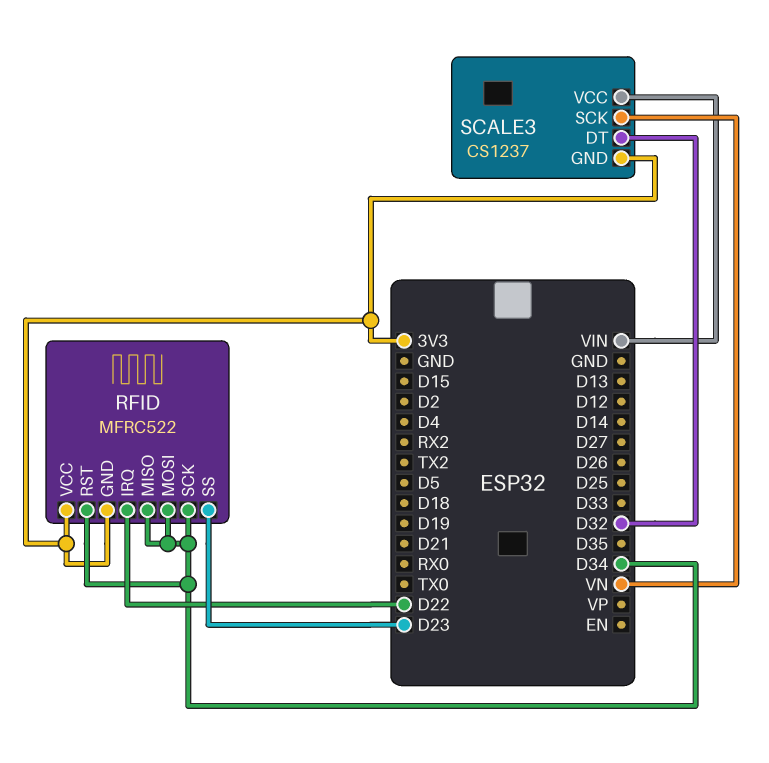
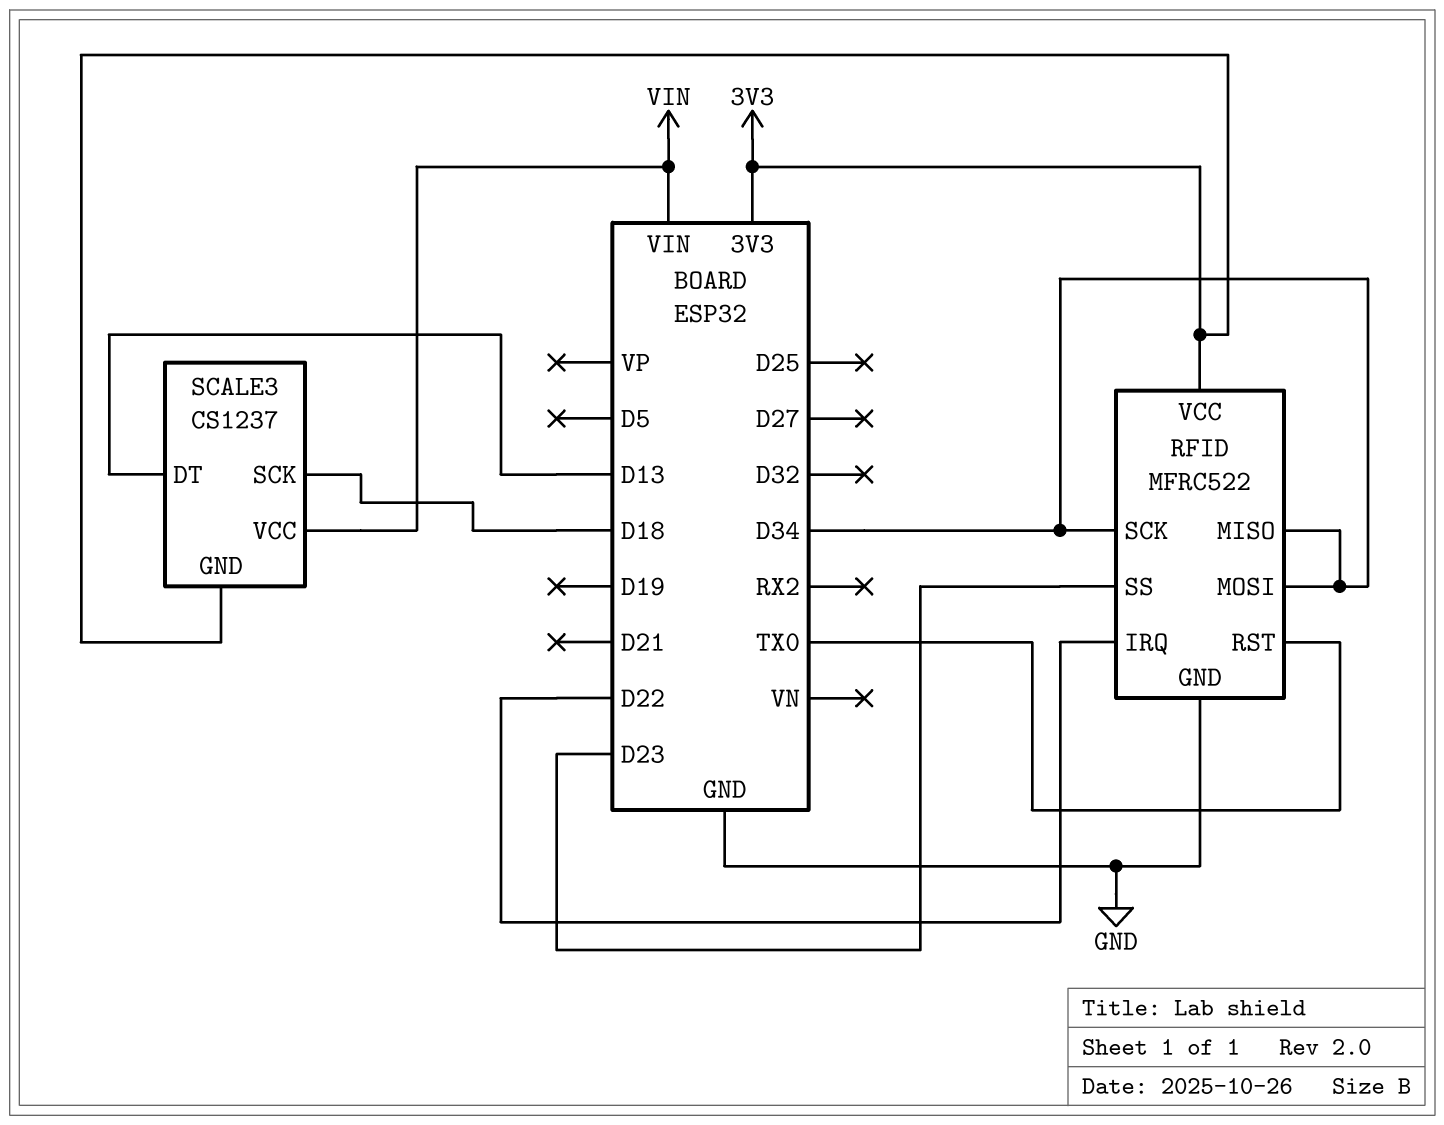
RFID pin GND: 3V3 -> GND
RFID pin RST: D34 -> TX0
SCALE3 pin DT: D32 -> D13
SCALE3 pin SCK: VN -> D18

